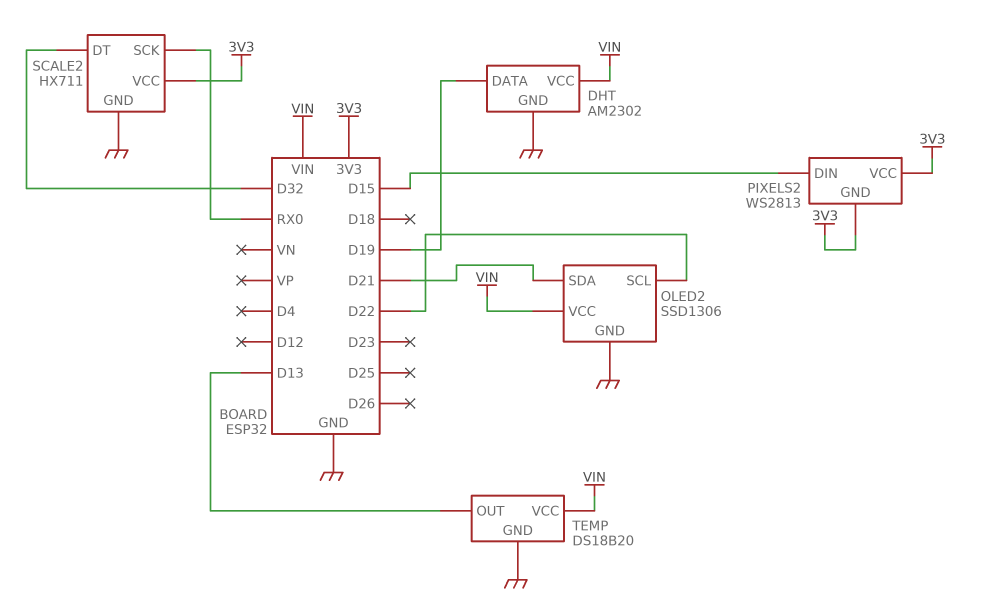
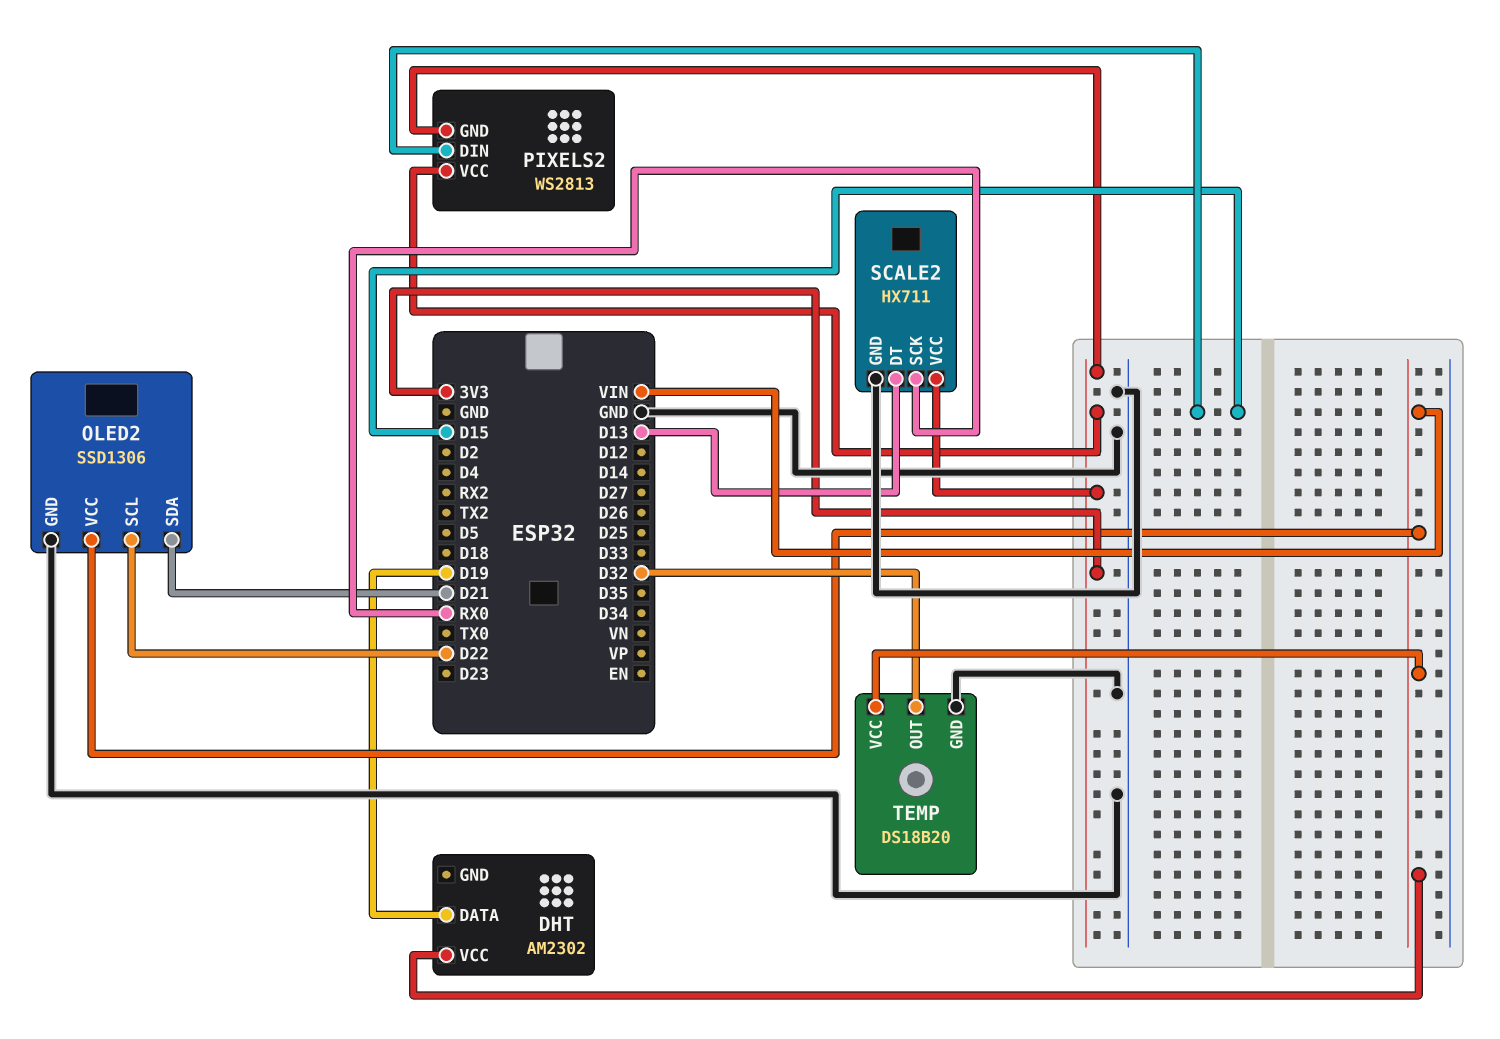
DHT pin GND: GND -> none
SCALE2 pin DT: D32 -> D13
TEMP pin OUT: D13 -> D32

